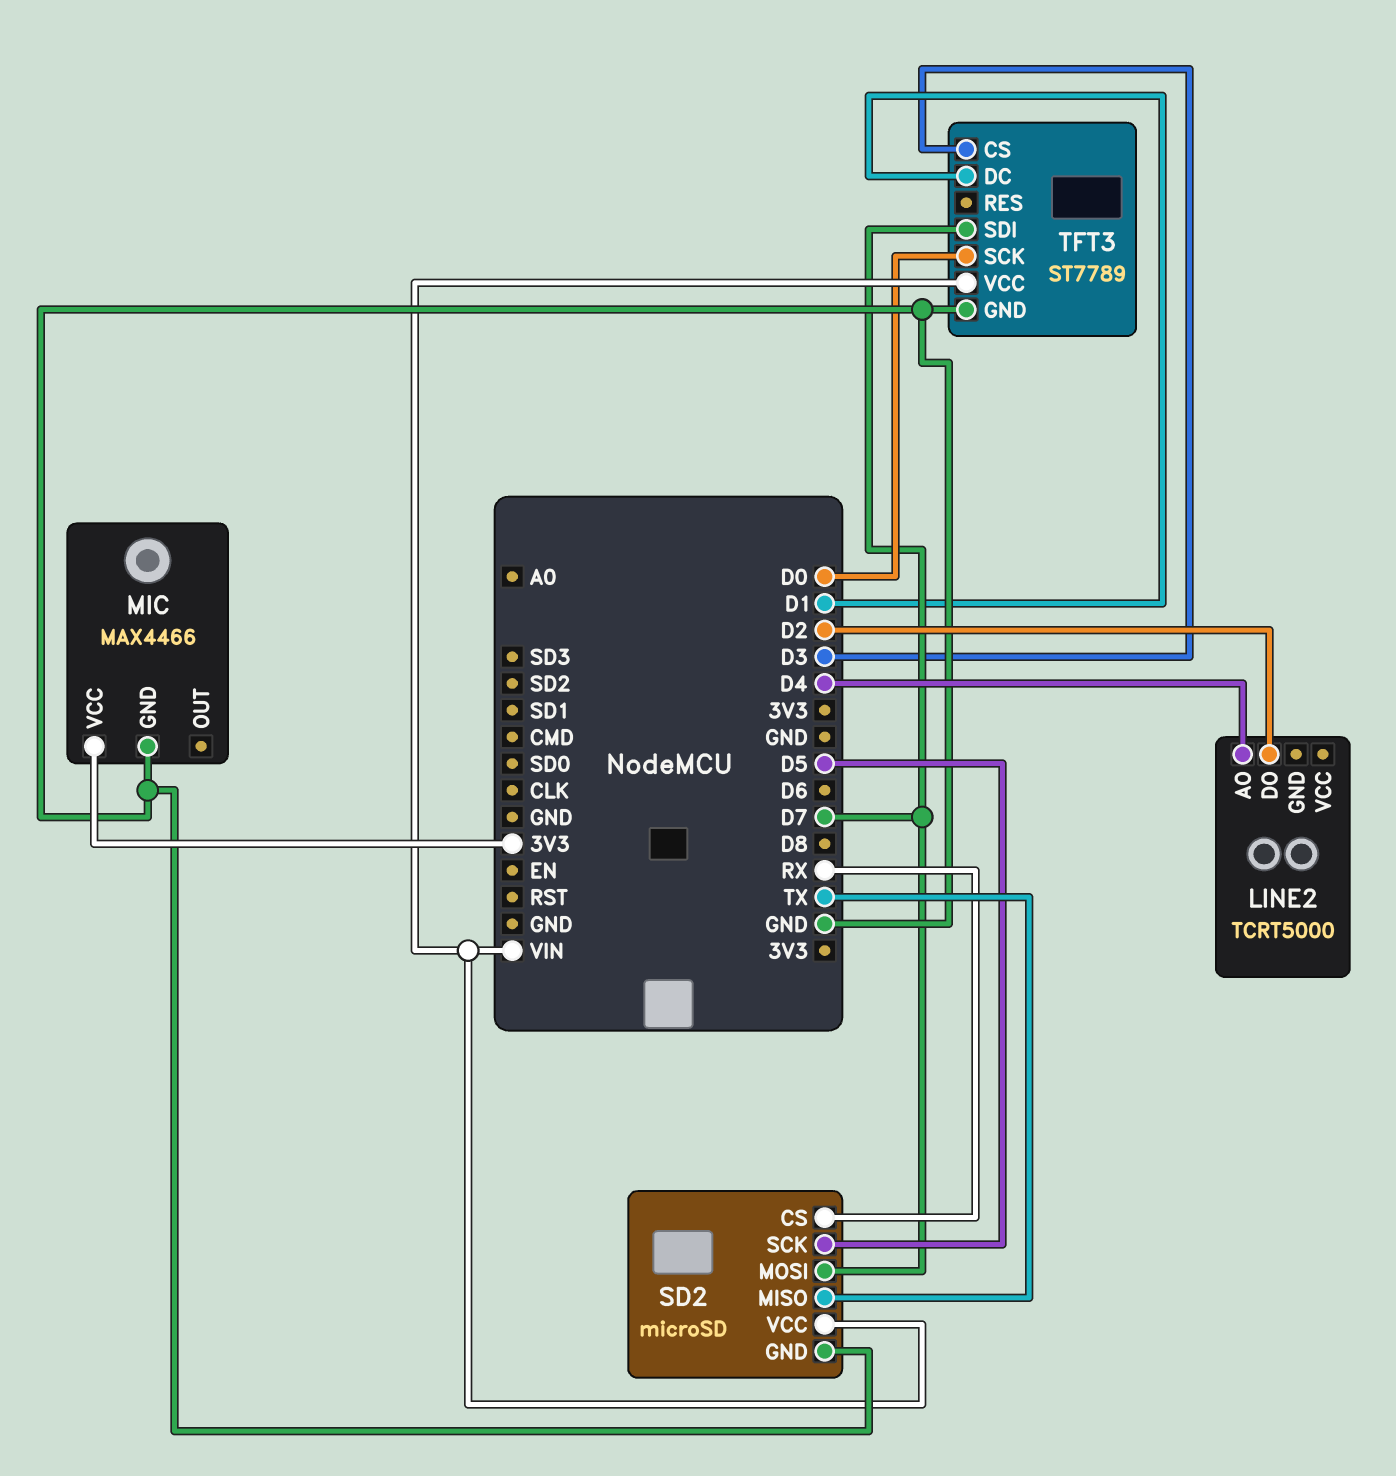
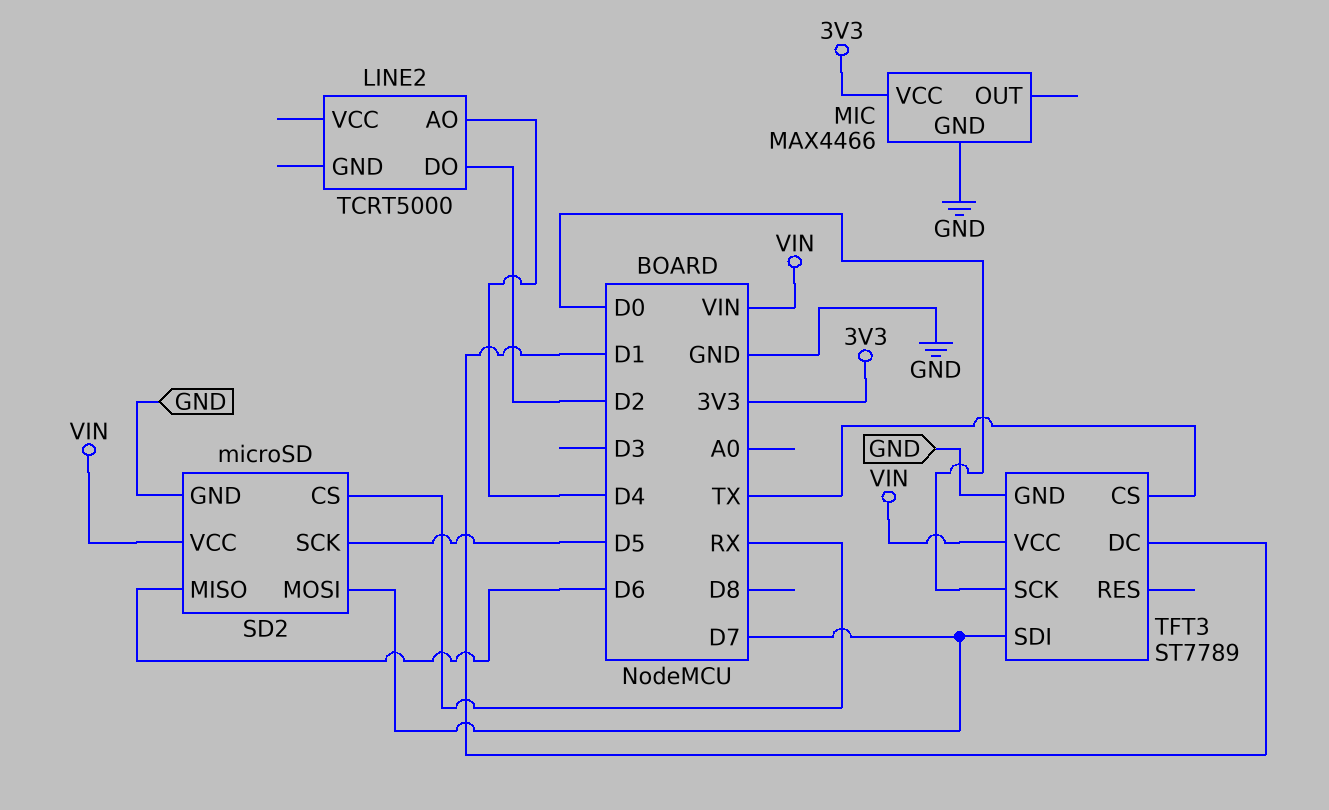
SD2 pin MISO: TX -> D6
TFT3 pin CS: D3 -> TX

